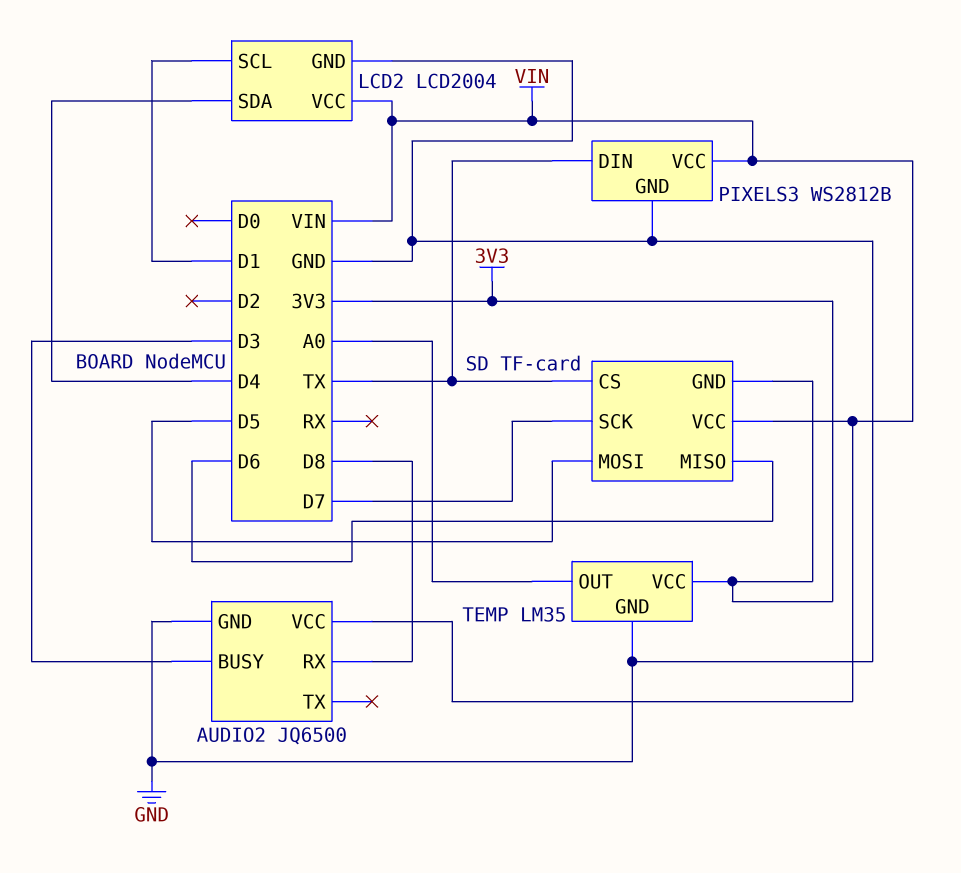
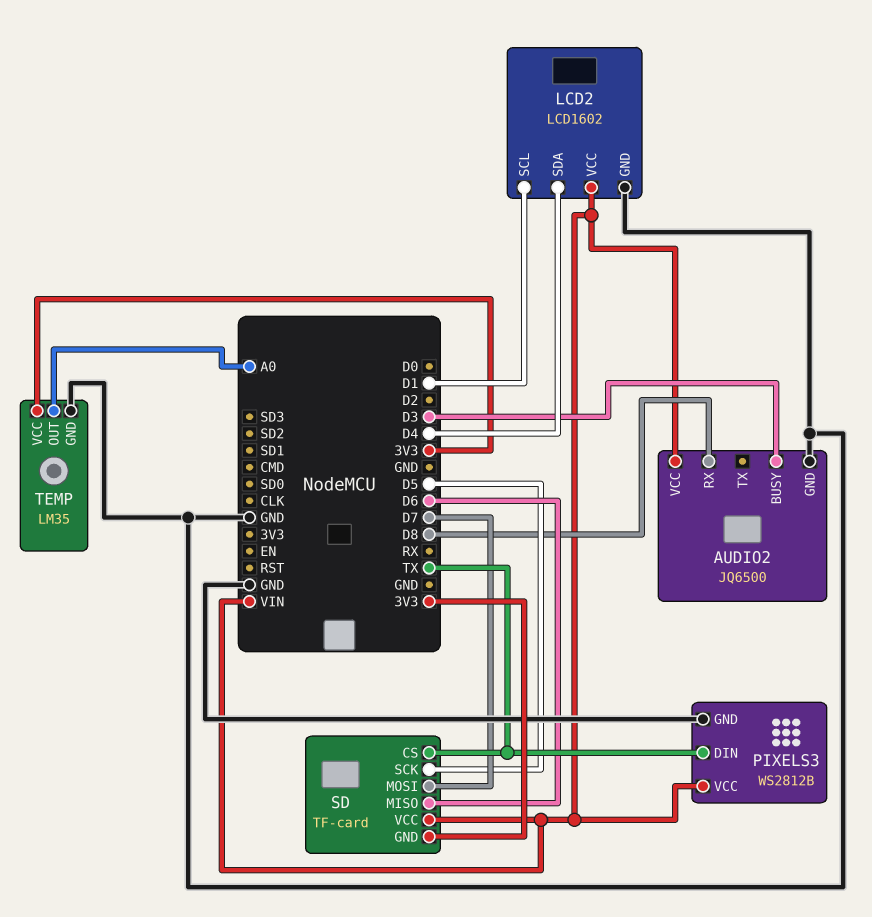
LCD2: LCD2004 -> LCD1602
SD pin MOSI: D5 -> D7
SD pin SCK: D7 -> D5

